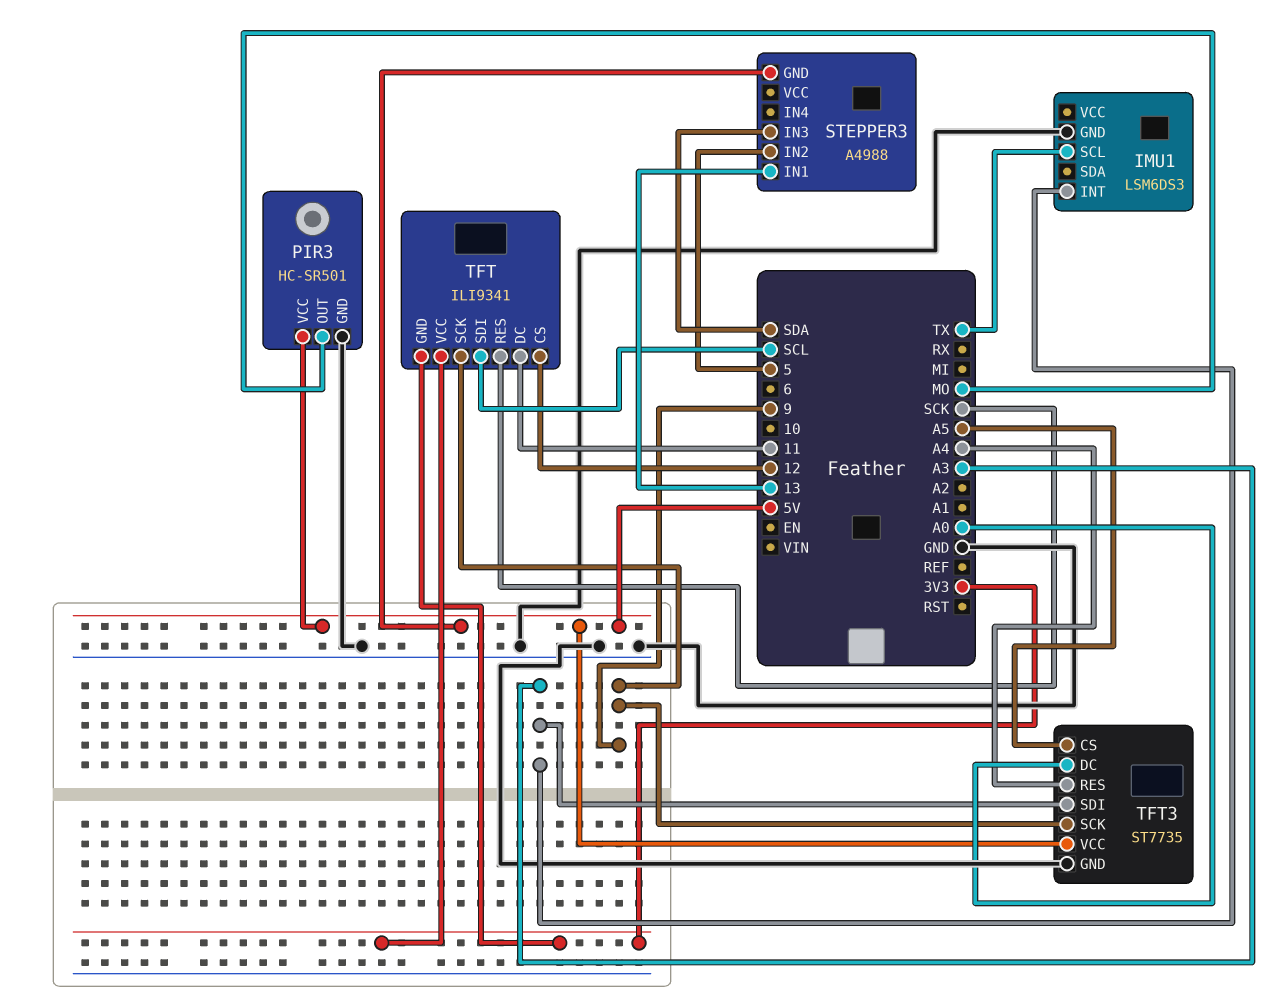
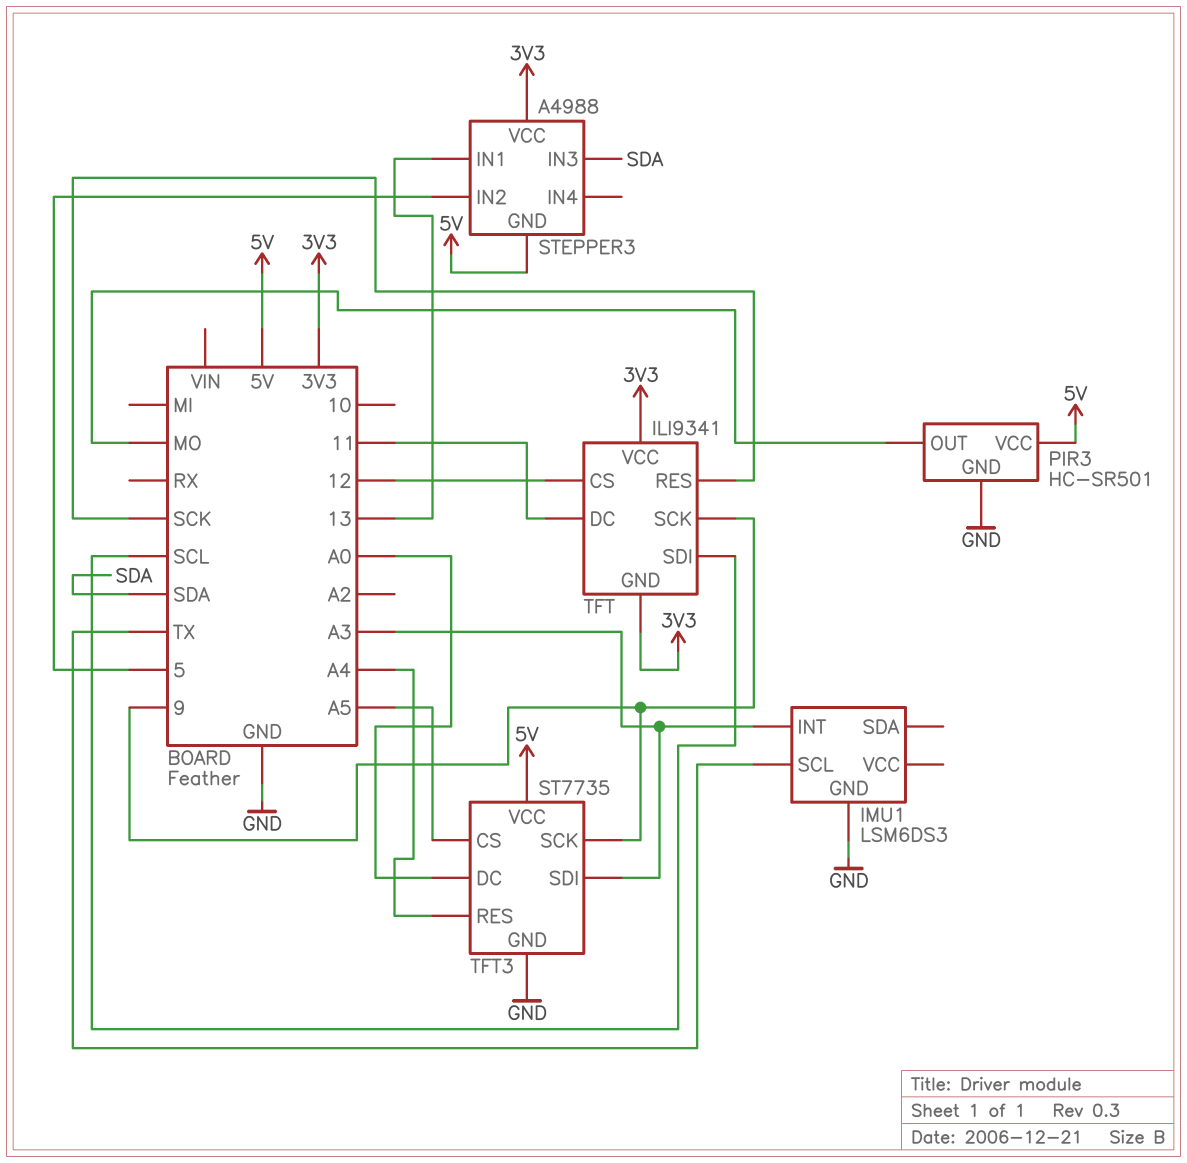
STEPPER3 pin VCC: none -> 3V3

